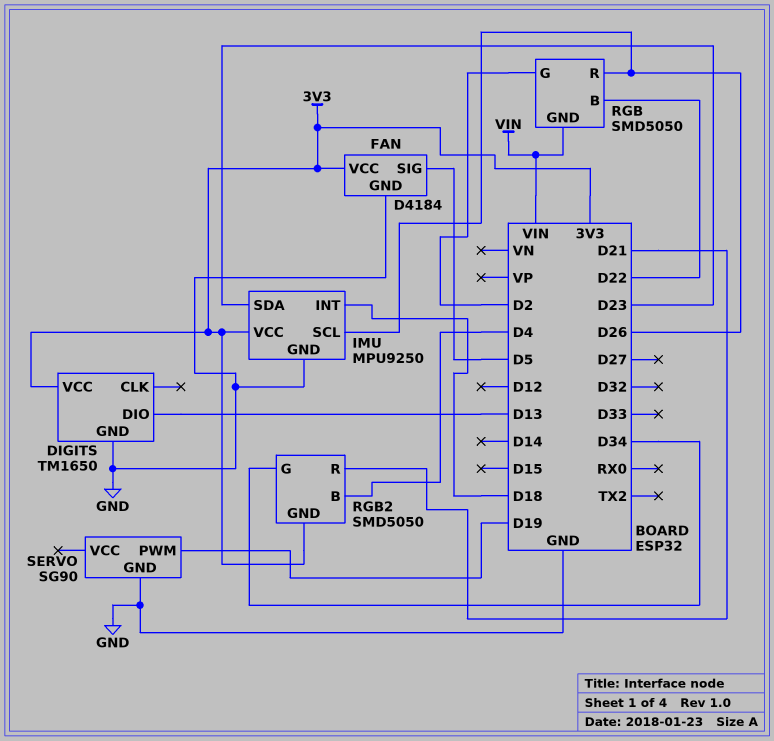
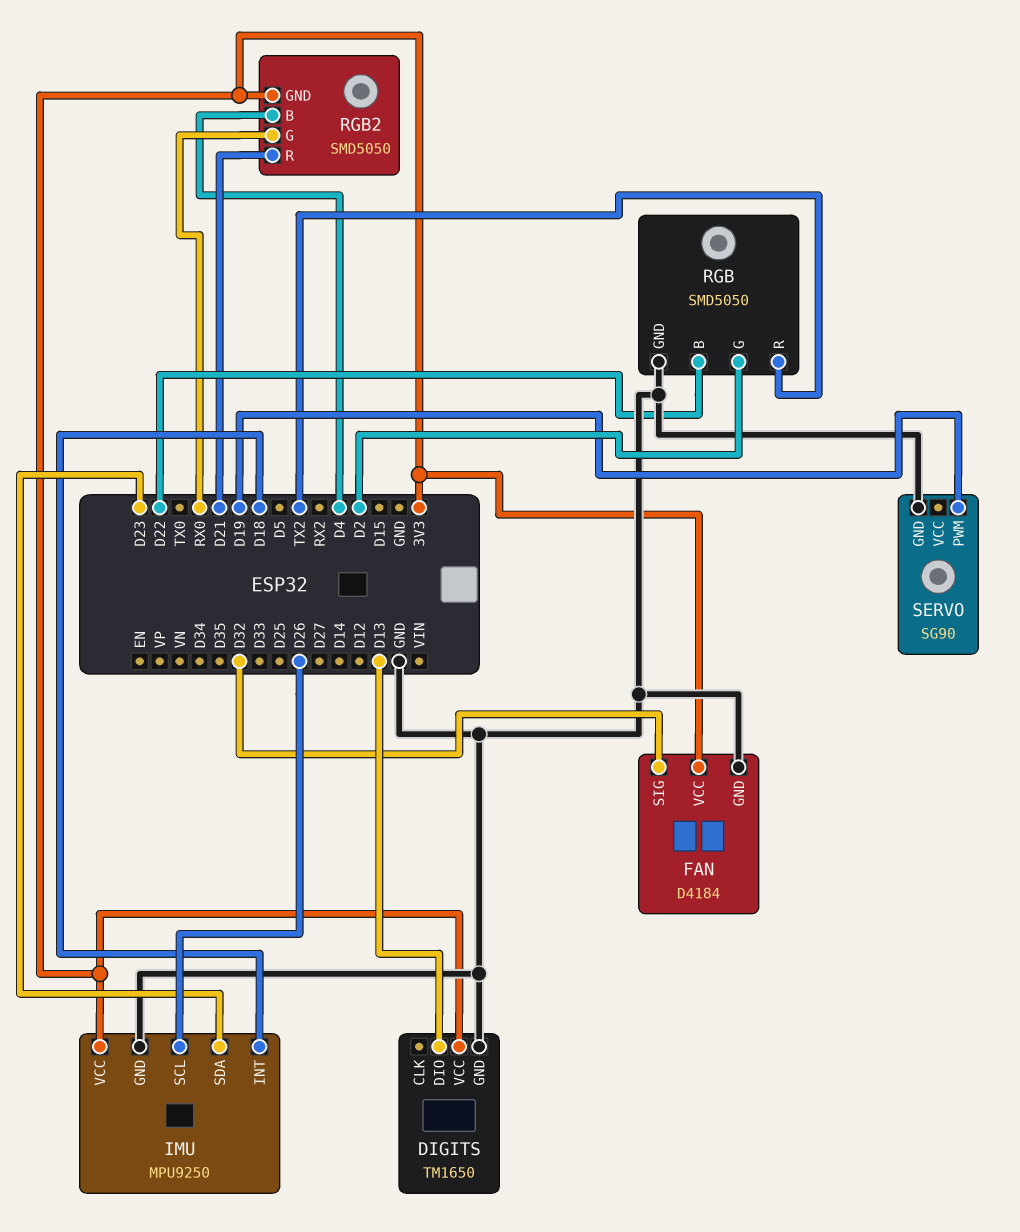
FAN pin SIG: D5 -> D32
RGB pin GND: VIN -> GND
RGB pin R: D26 -> TX2
RGB2 pin G: D34 -> RX0

